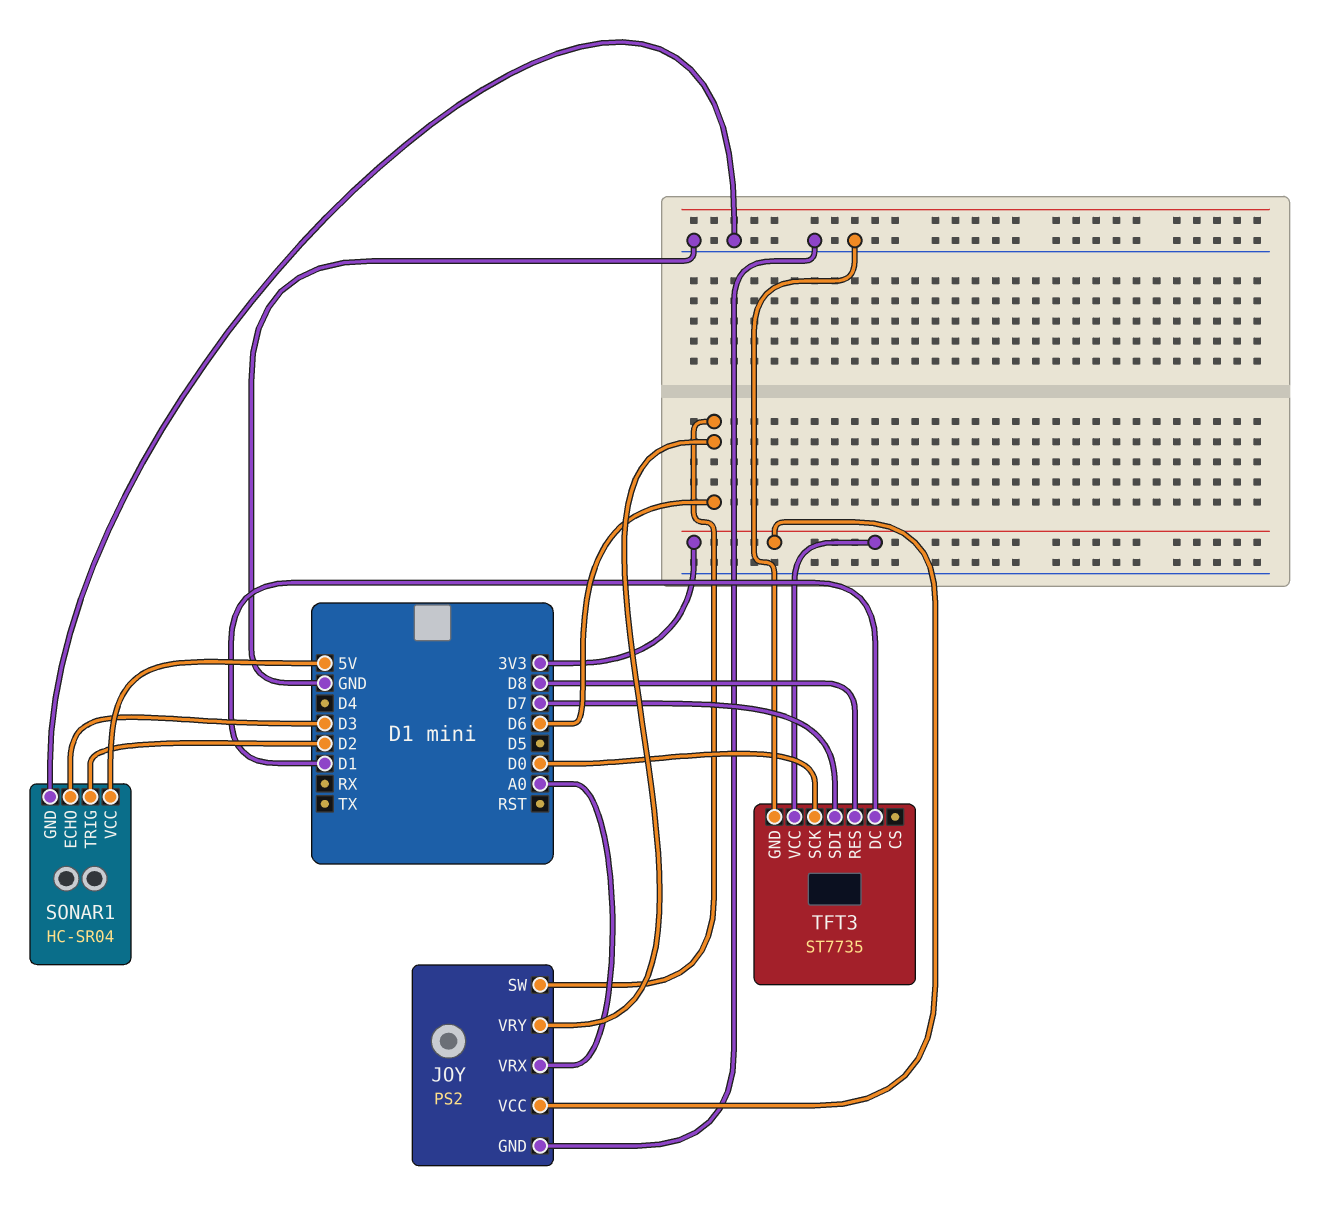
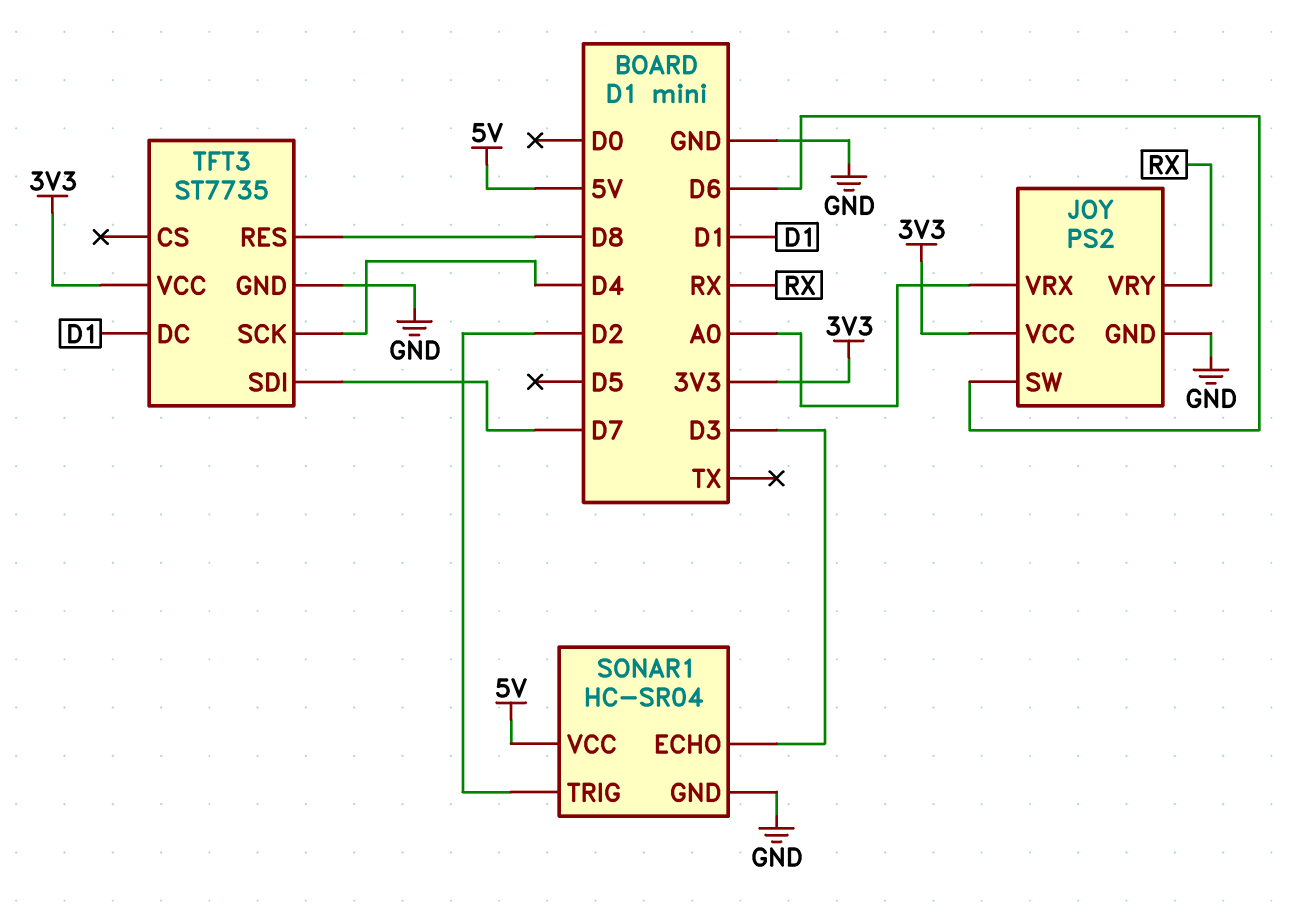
JOY pin VRY: D6 -> RX
TFT3 pin SCK: D0 -> D4

